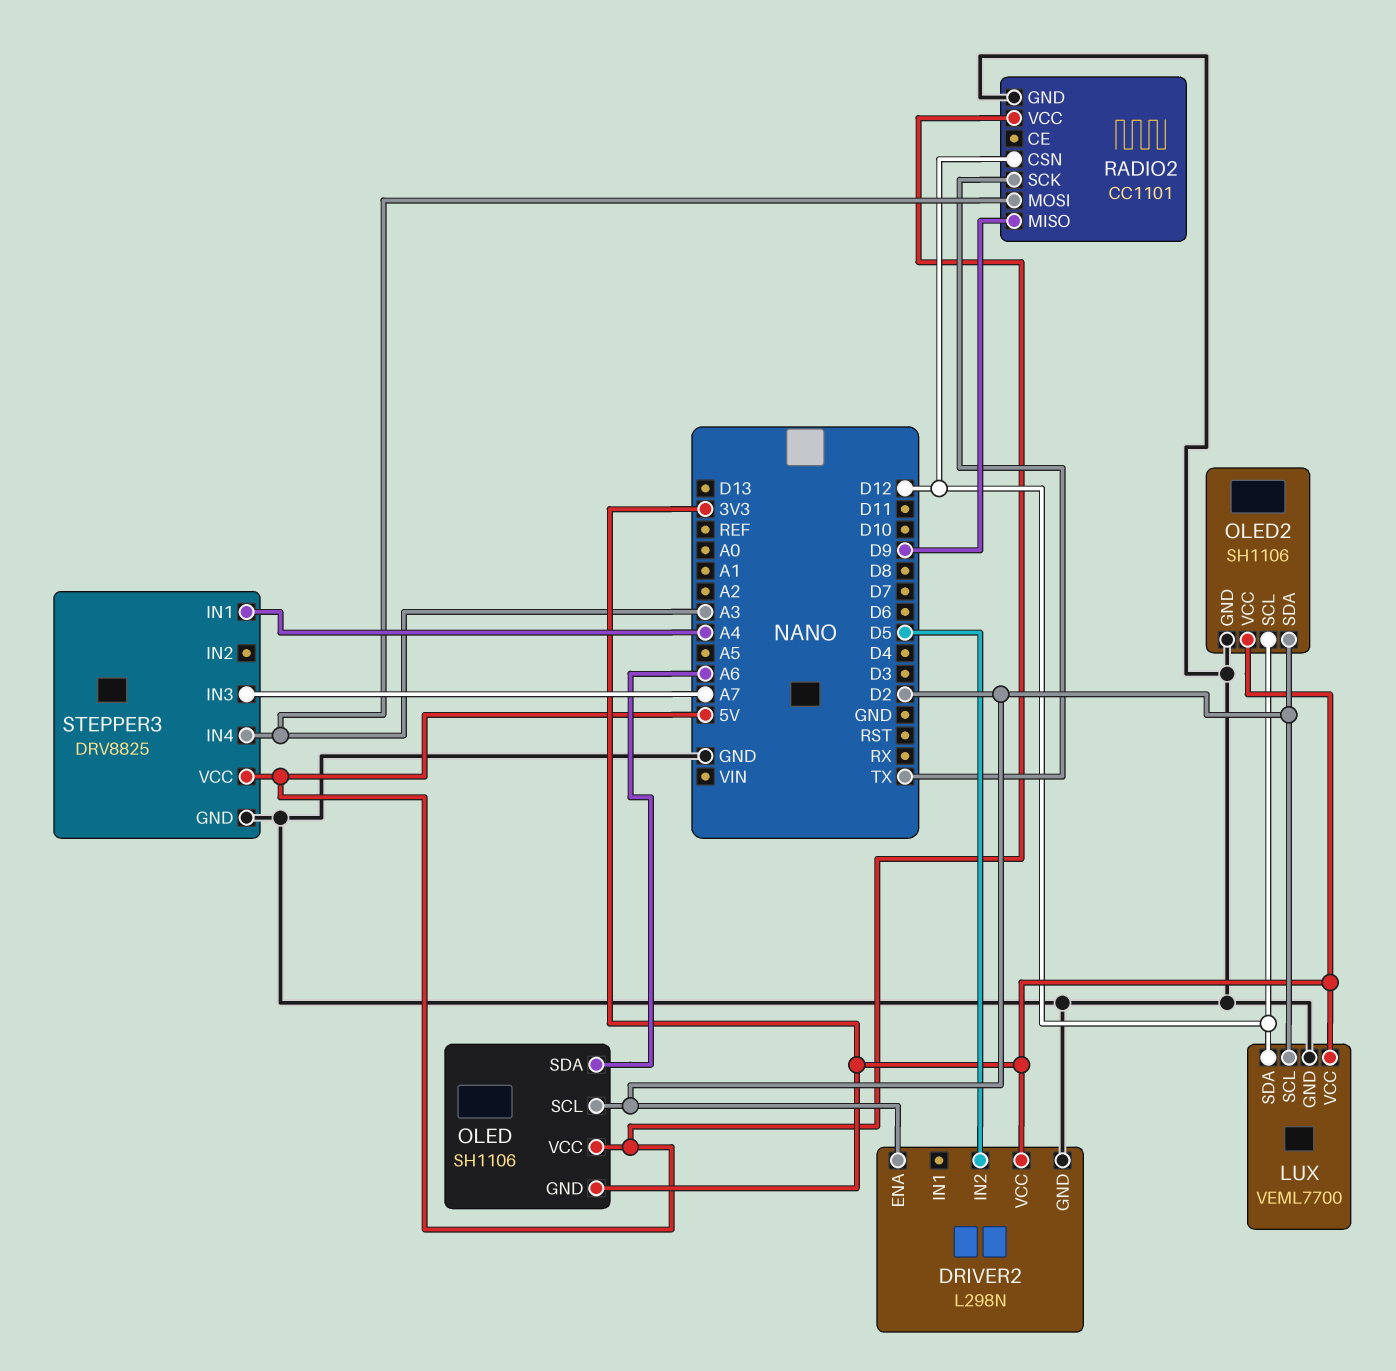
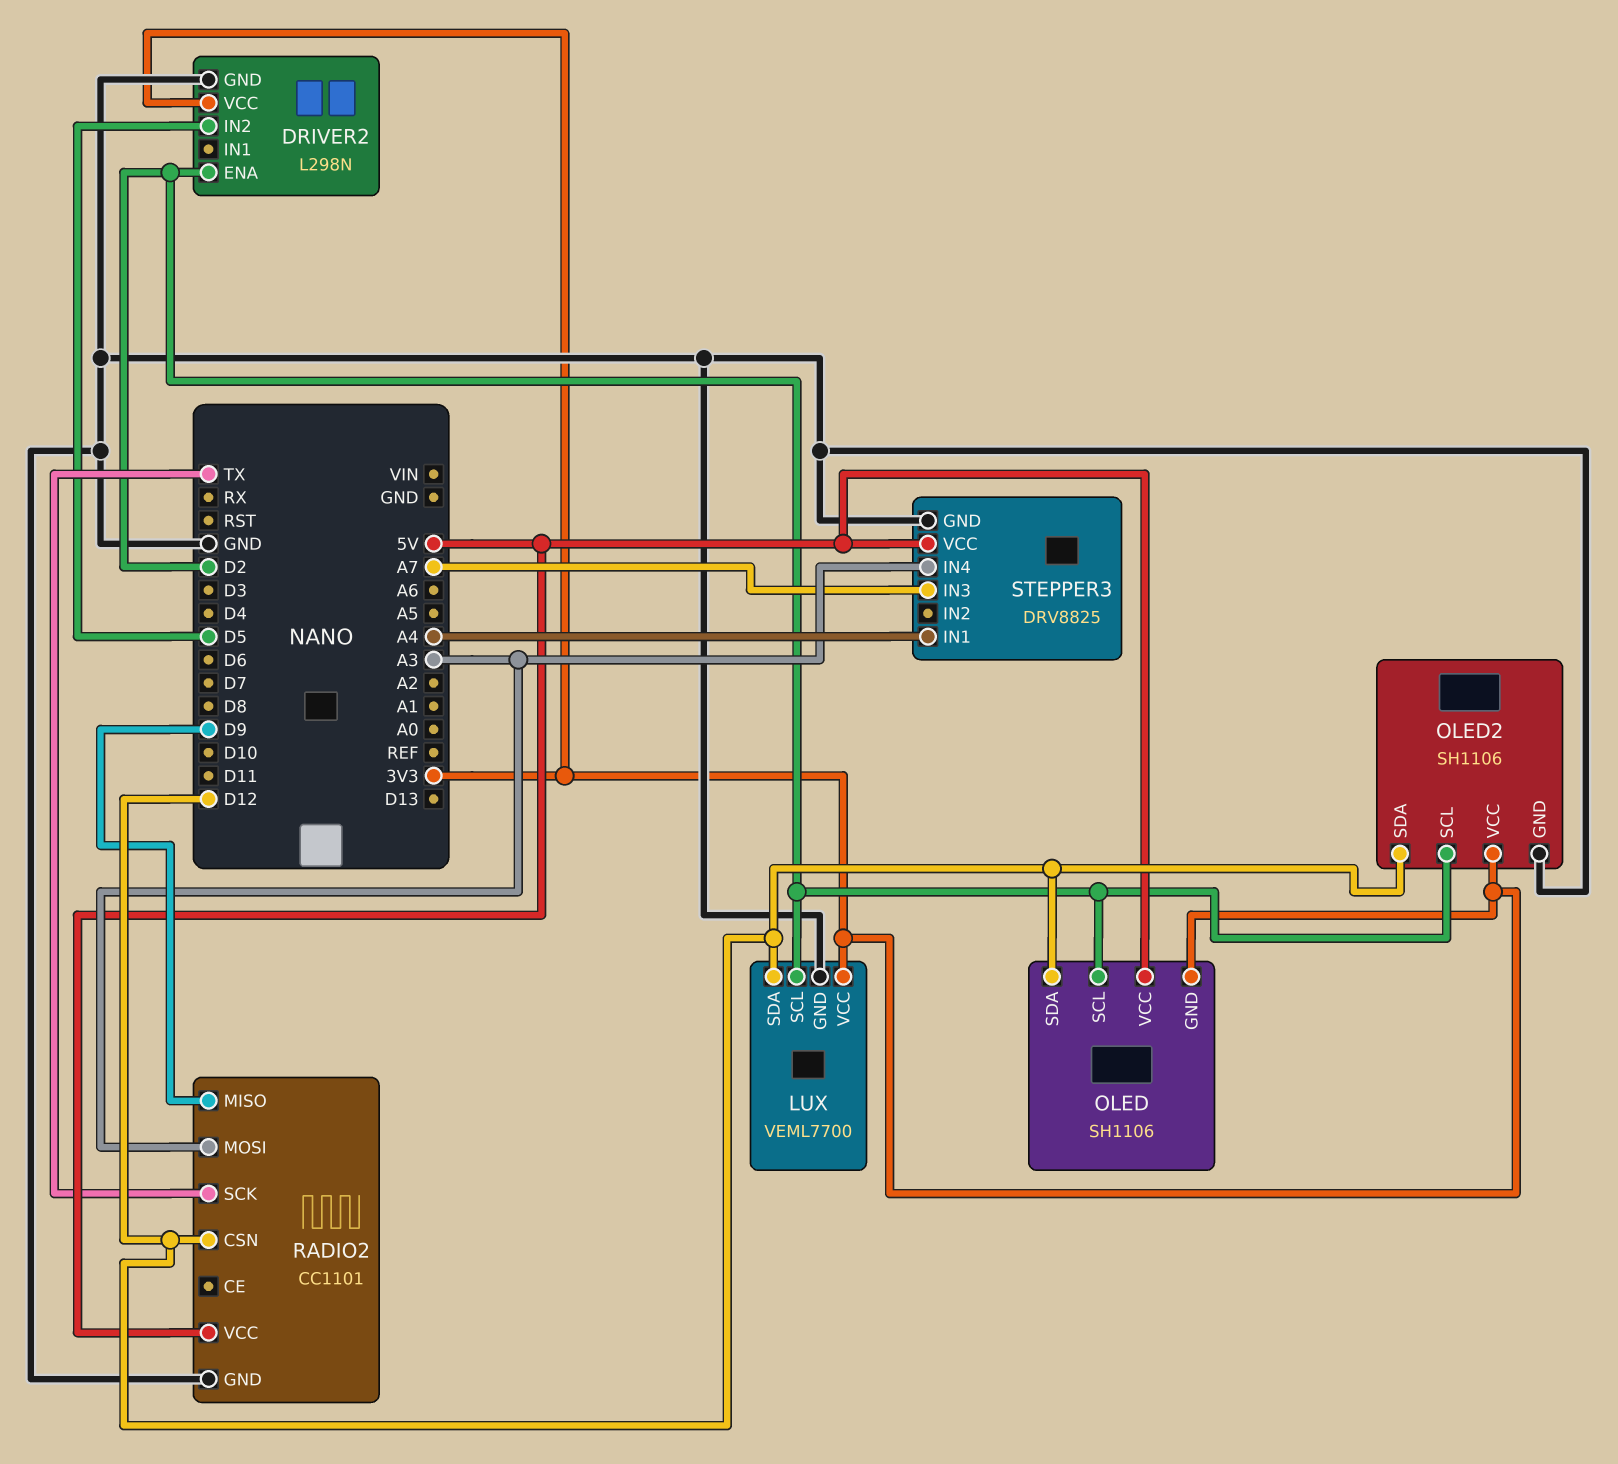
OLED pin SDA: A6 -> D12
OLED2 pin SCL: D12 -> D2
OLED2 pin SDA: D2 -> D12

